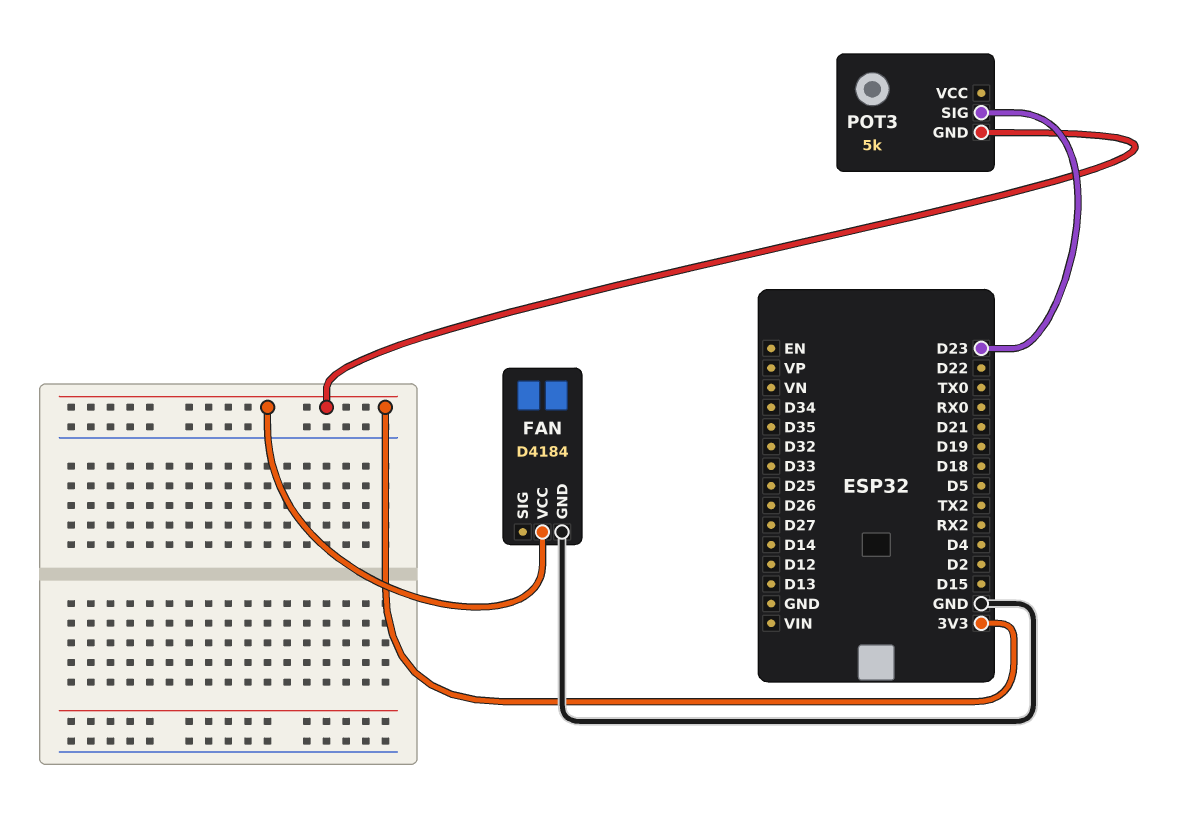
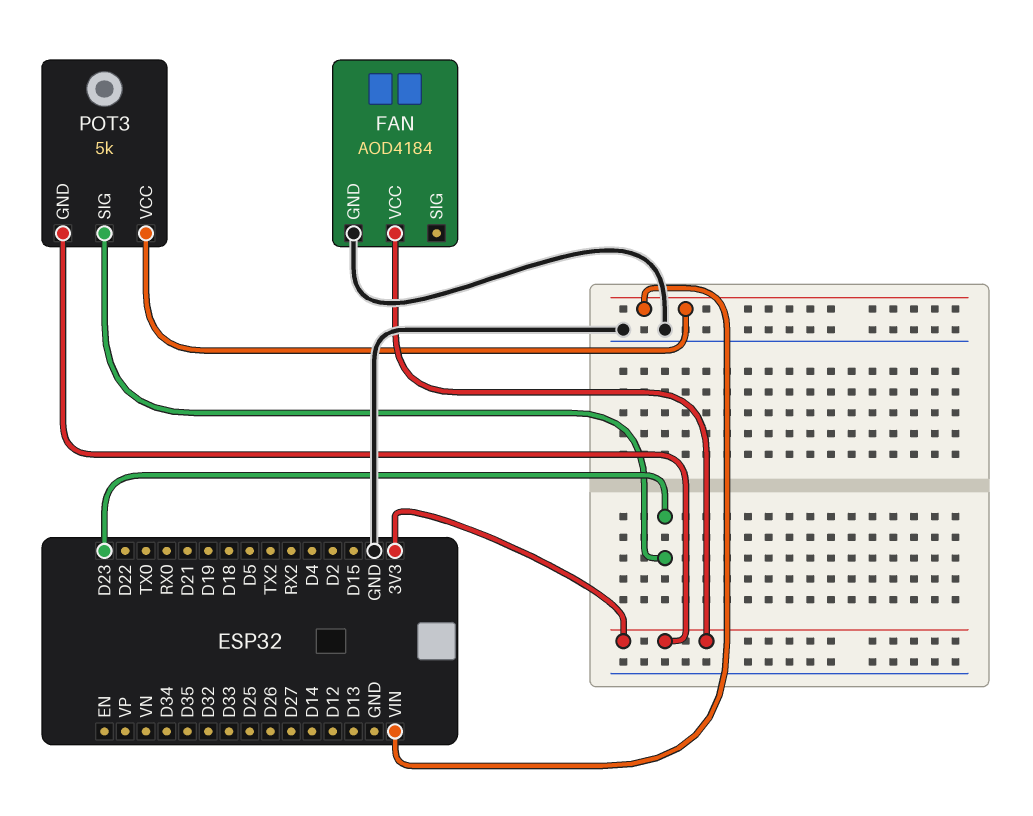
FAN: D4184 -> AOD4184
POT3 pin VCC: none -> VIN

